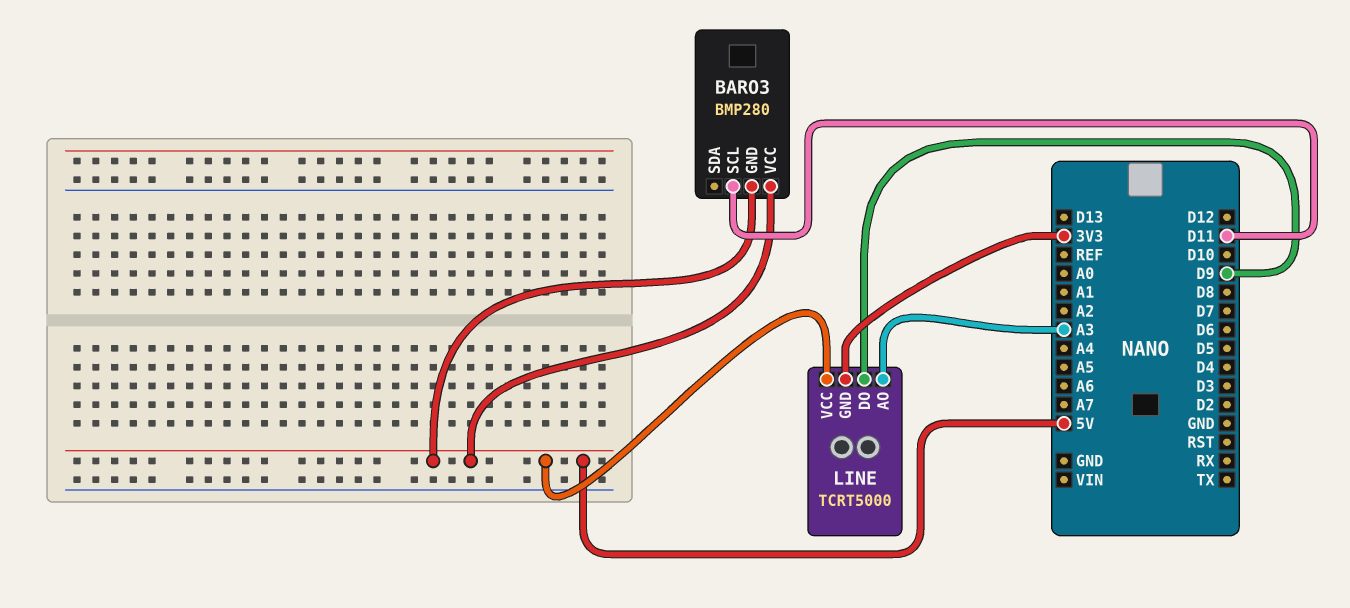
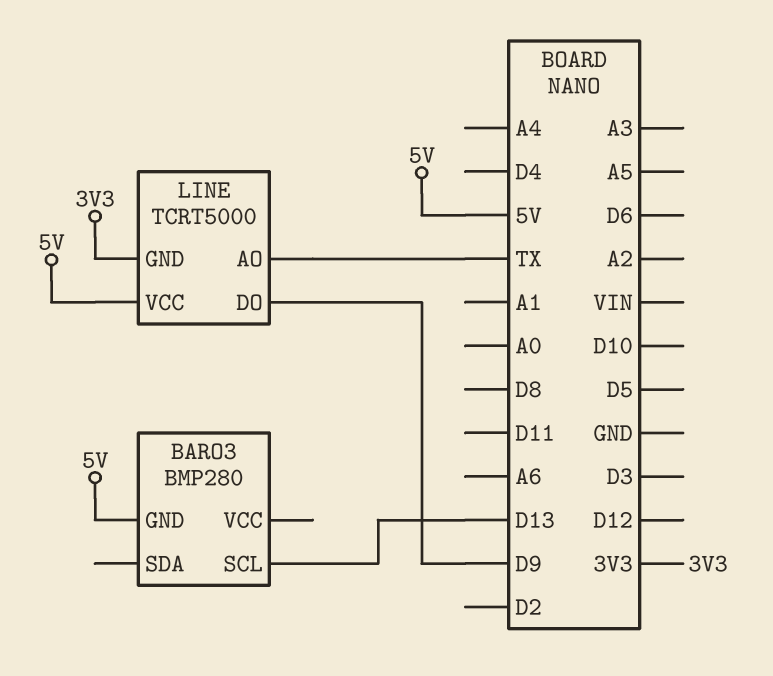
BARO3 pin SCL: D11 -> D13
BARO3 pin VCC: 5V -> none
LINE pin AO: A3 -> TX

